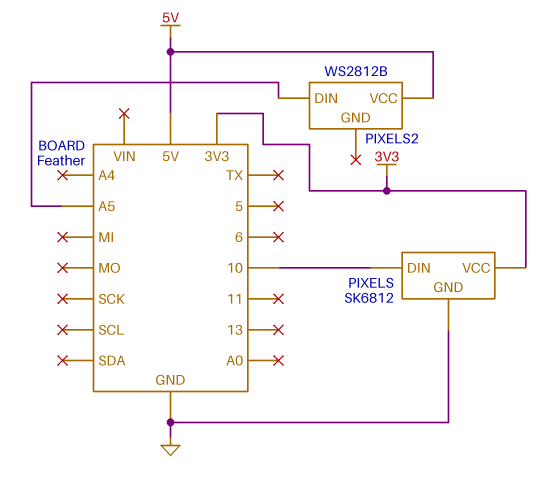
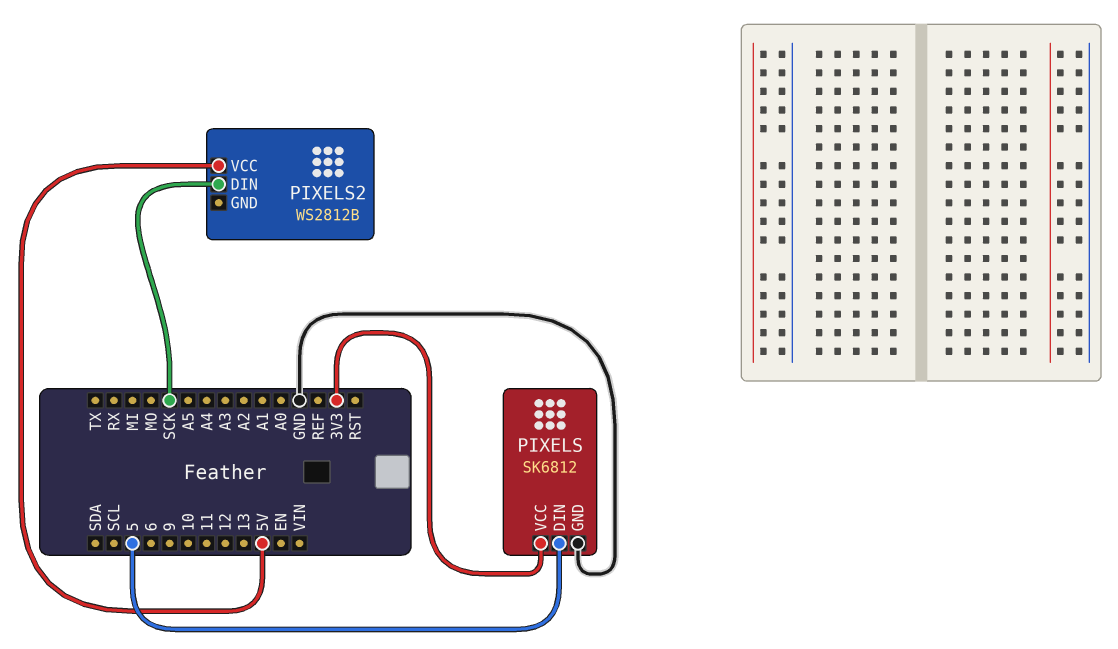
PIXELS pin DIN: 10 -> 5
PIXELS2 pin DIN: A5 -> SCK

